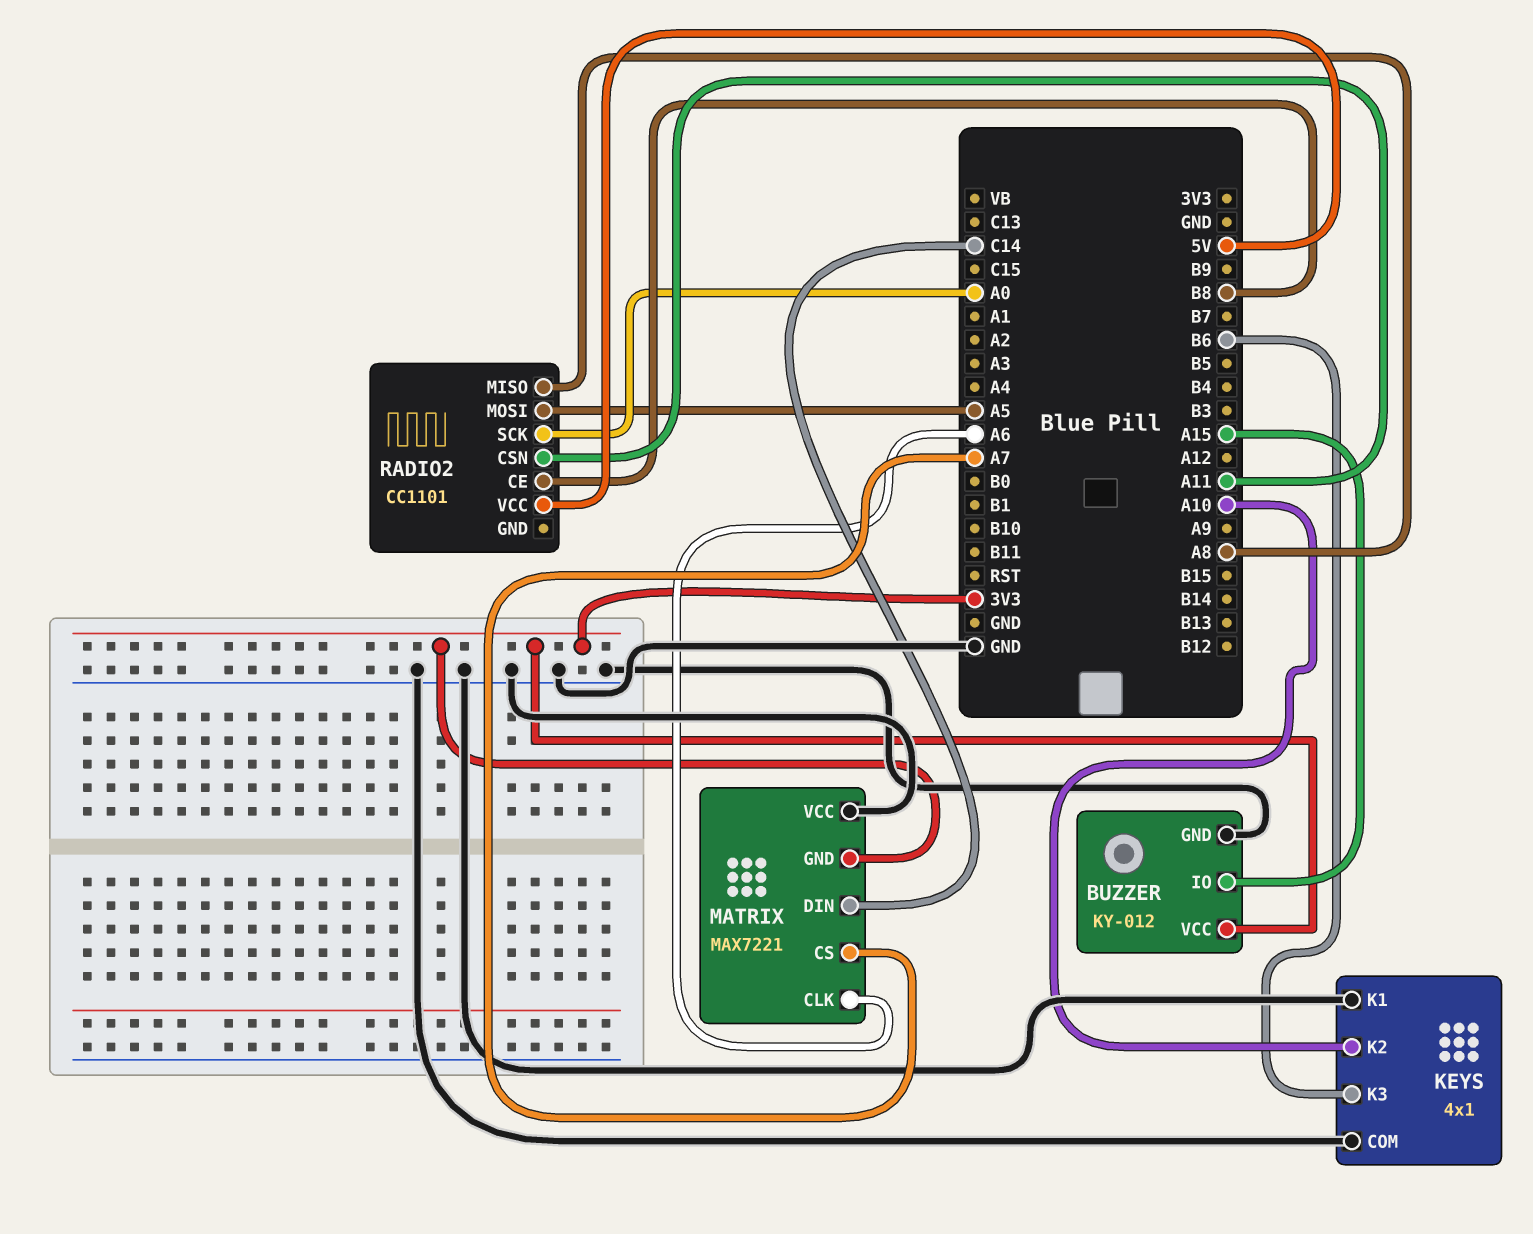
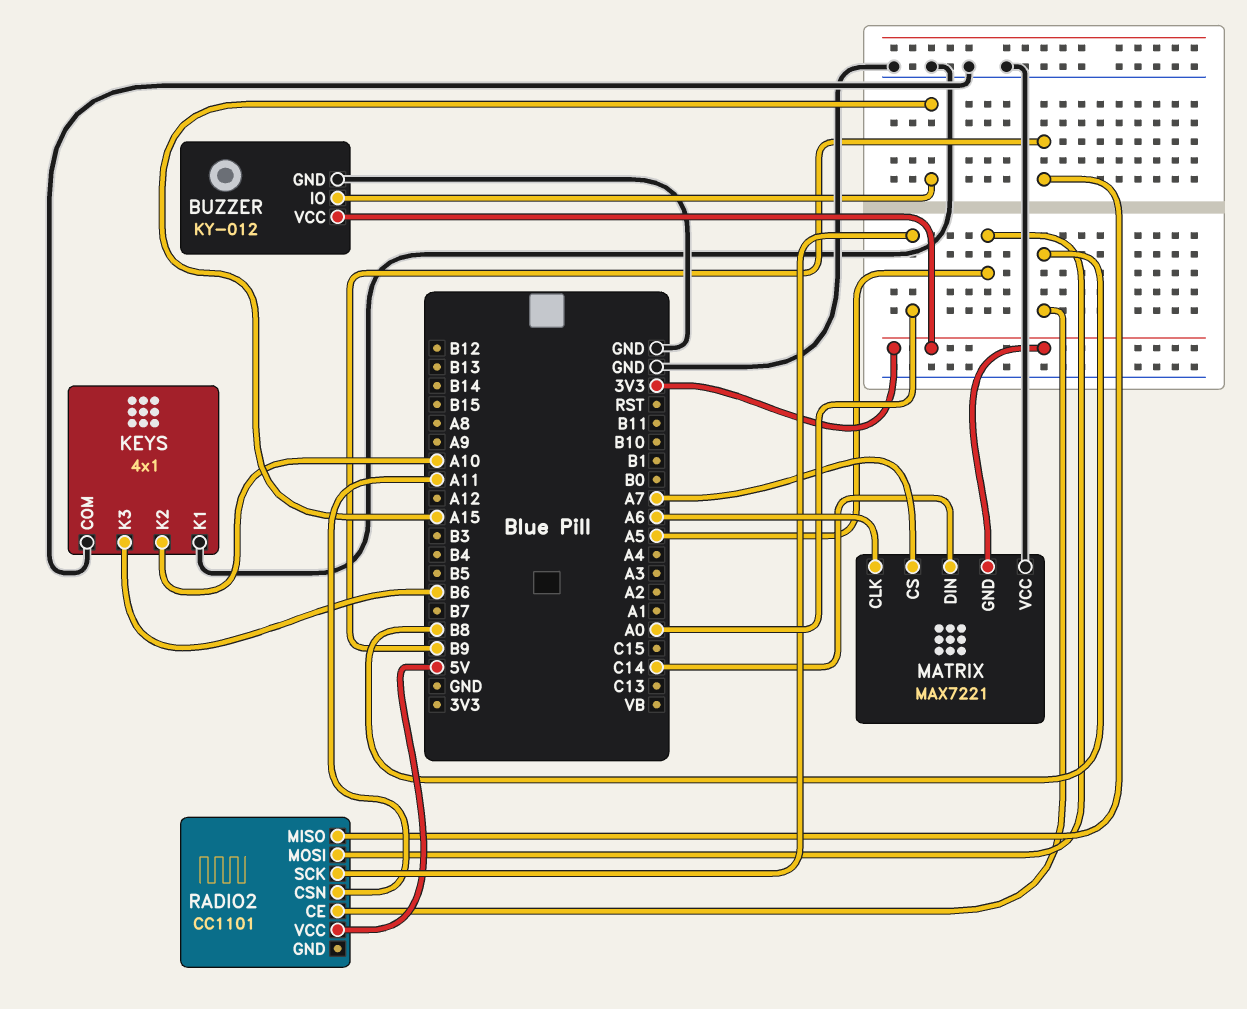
RADIO2 pin MISO: A8 -> B9

